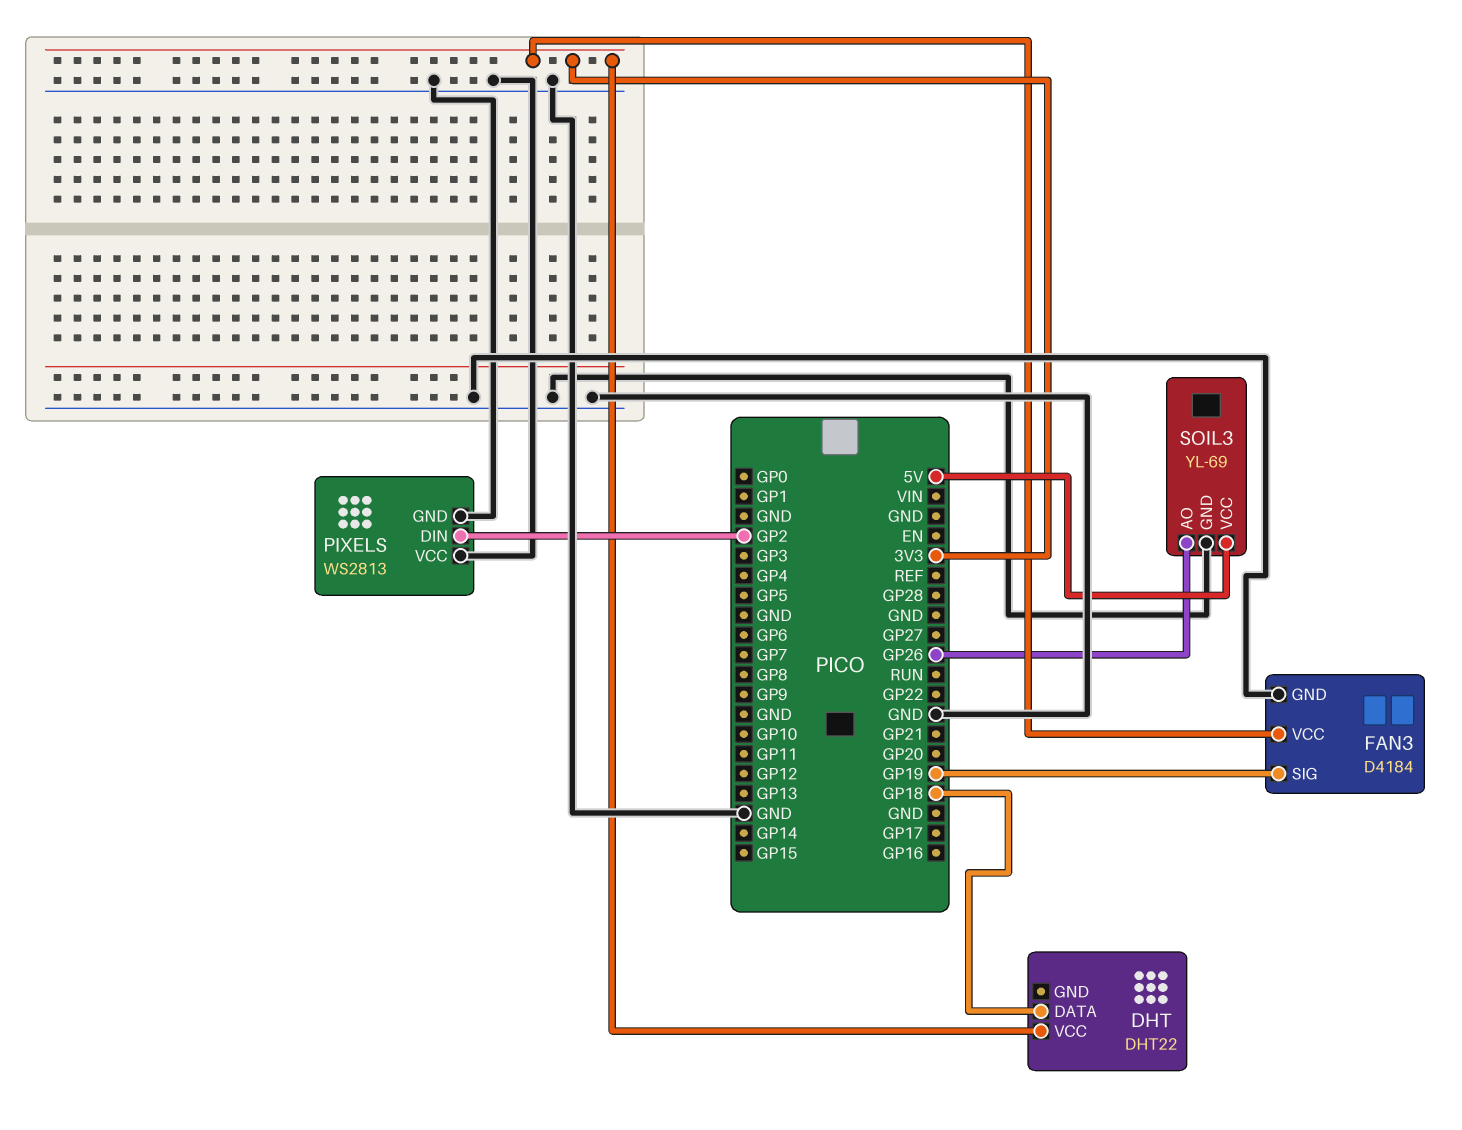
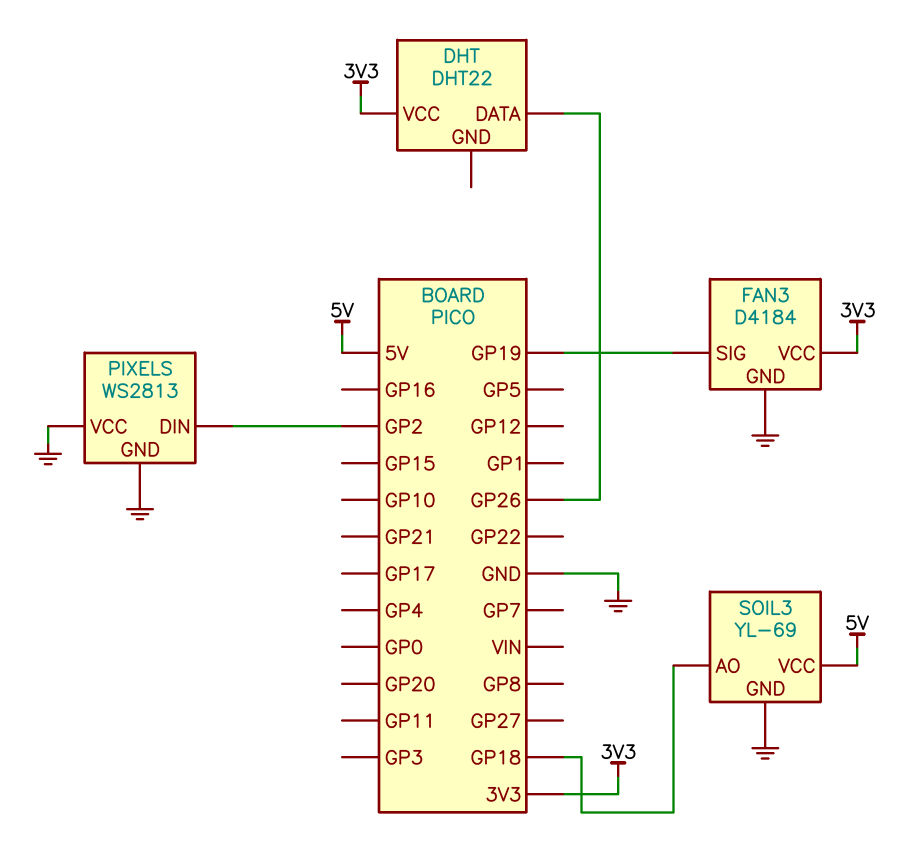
DHT pin DATA: GP18 -> GP26
SOIL3 pin AO: GP26 -> GP18

